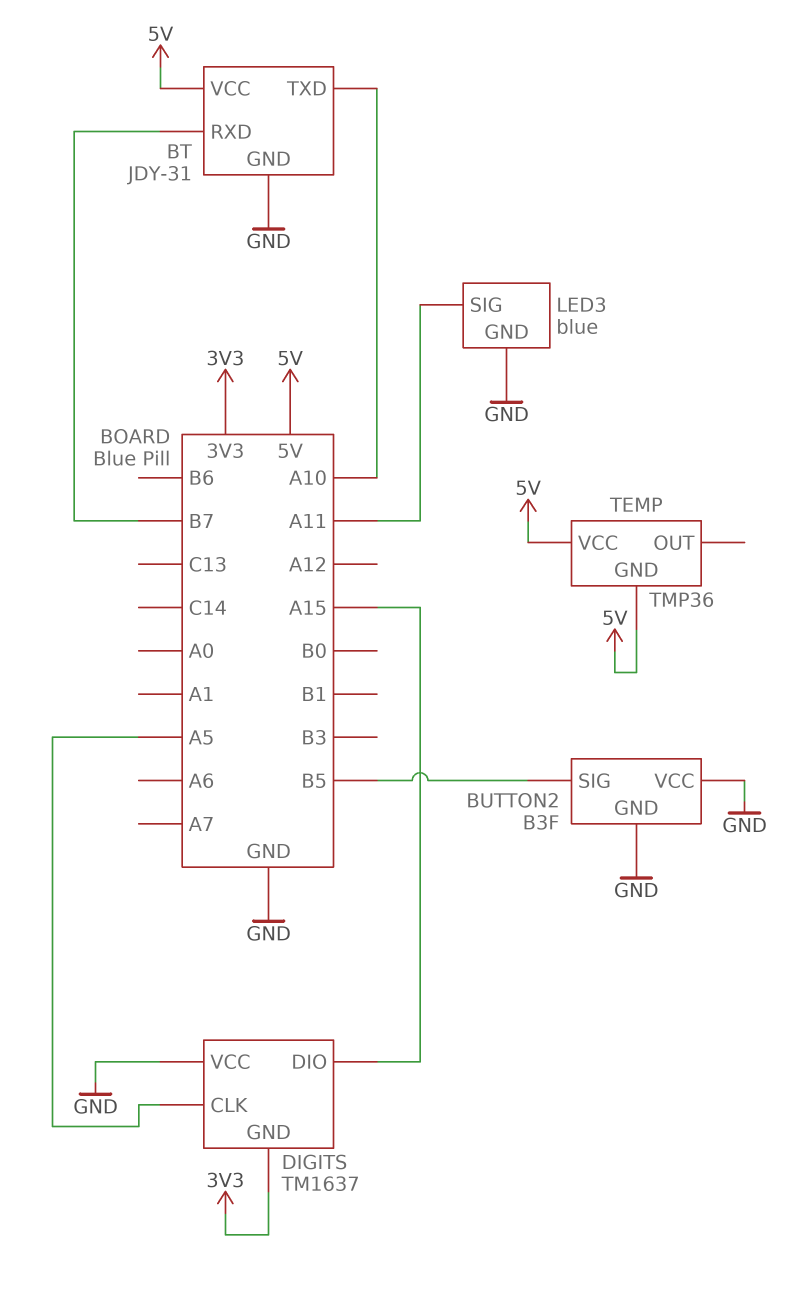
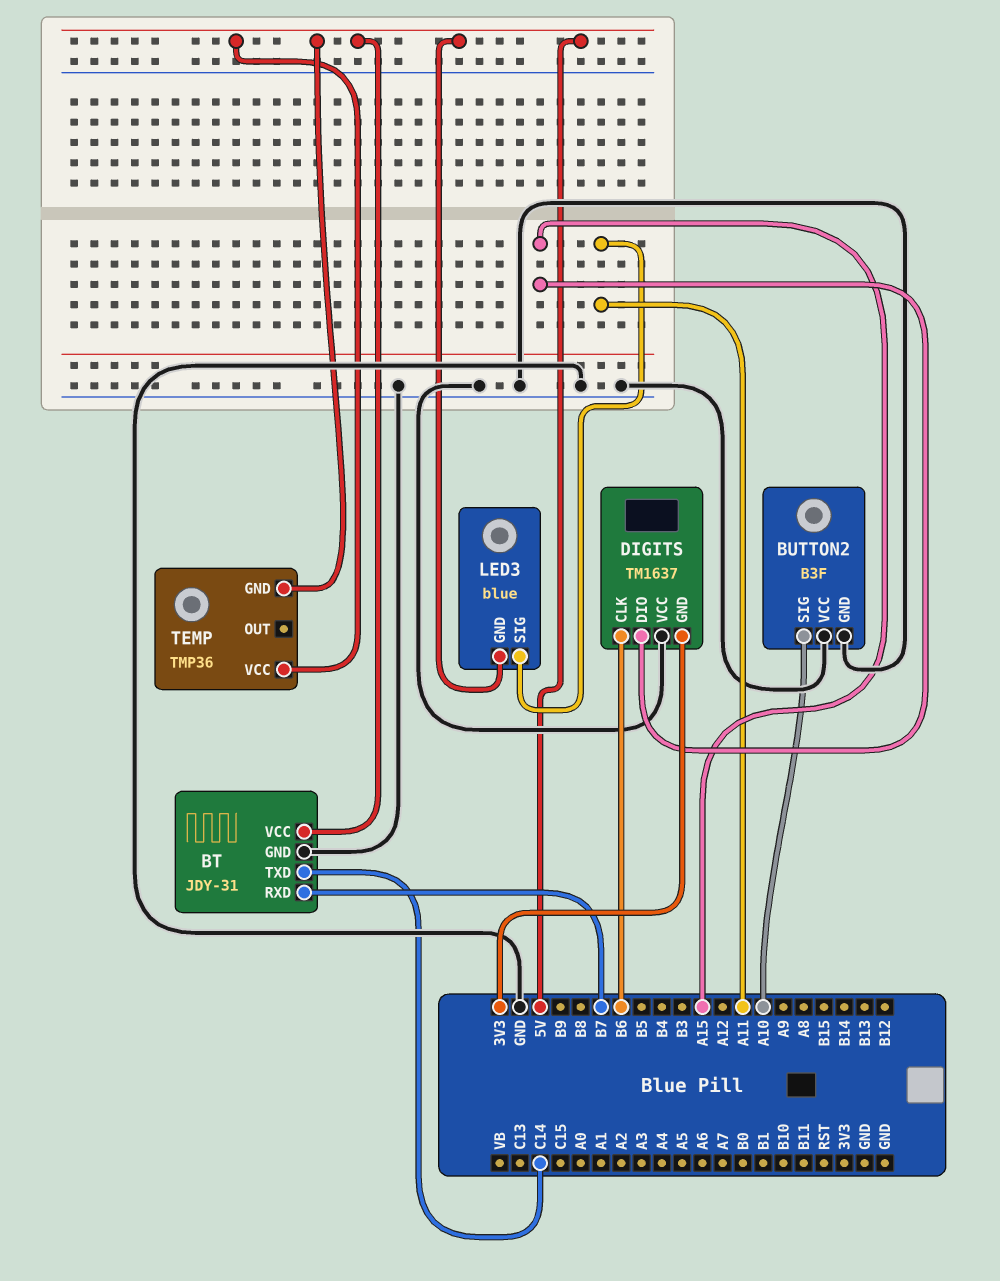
BT pin TXD: A10 -> C14
BUTTON2 pin SIG: B5 -> A10
DIGITS pin CLK: A5 -> B6
LED3 pin GND: GND -> 5V

